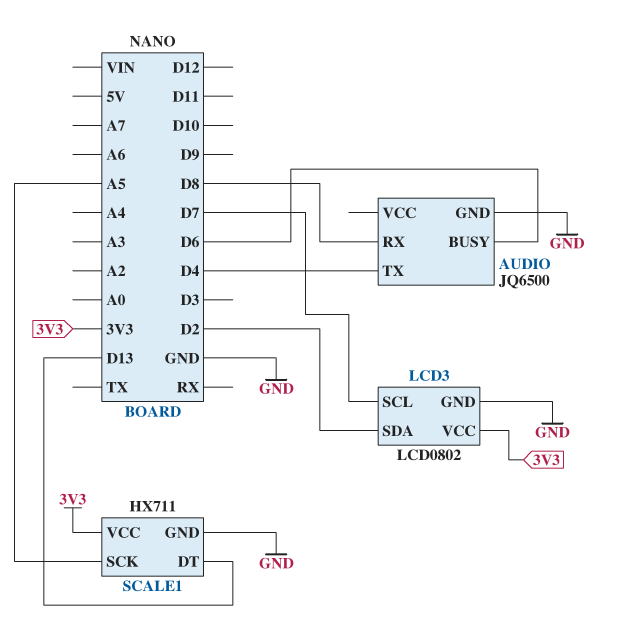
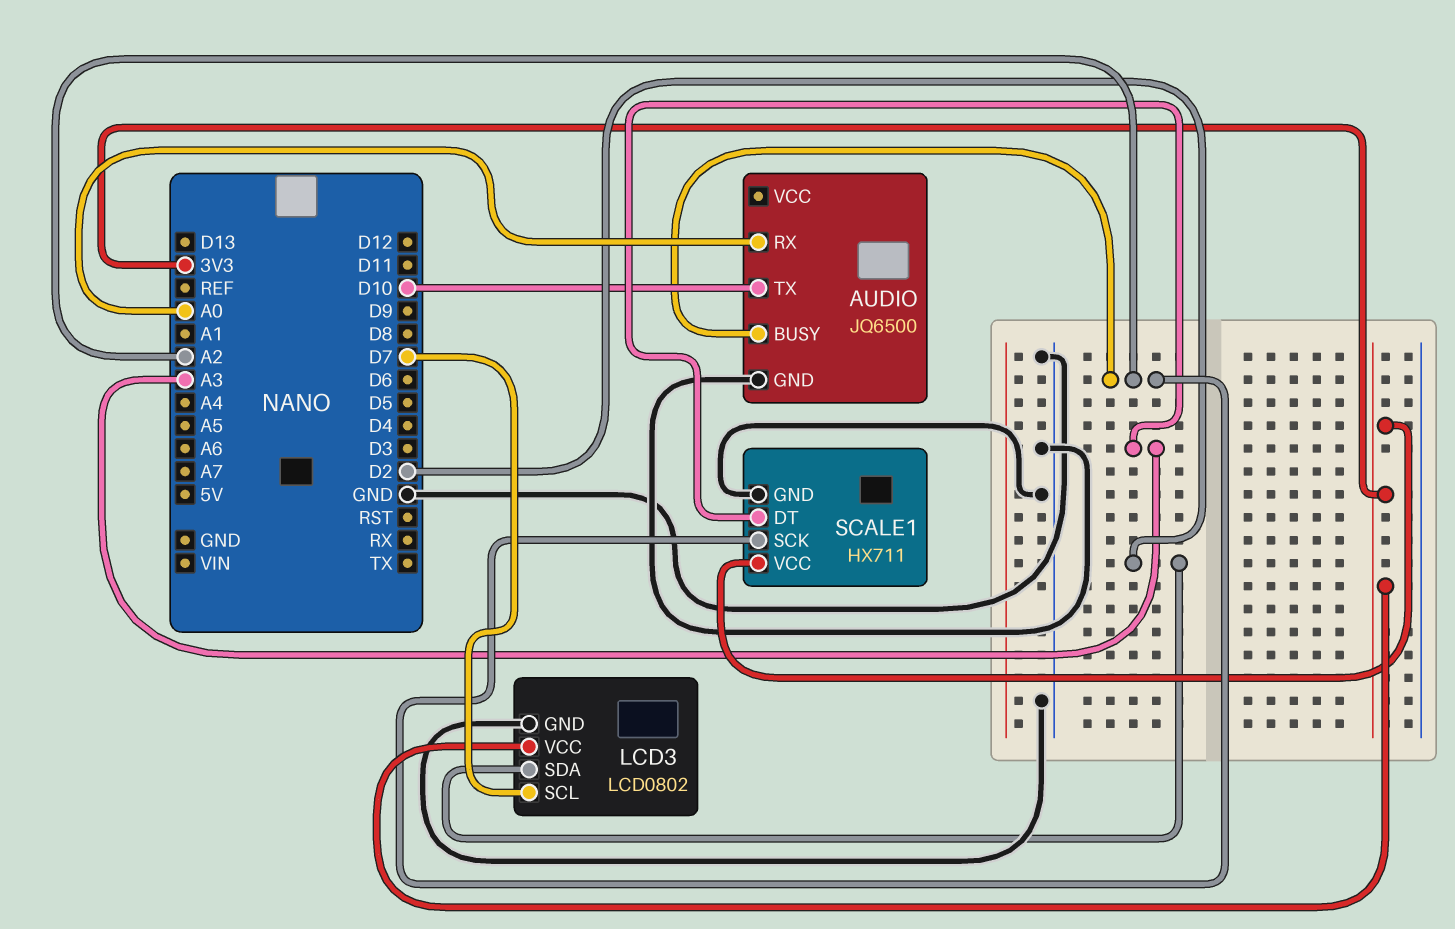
AUDIO pin BUSY: D6 -> A2
AUDIO pin RX: D8 -> A0
AUDIO pin TX: D4 -> D10
SCALE1 pin DT: D13 -> A3
SCALE1 pin SCK: A5 -> A2

